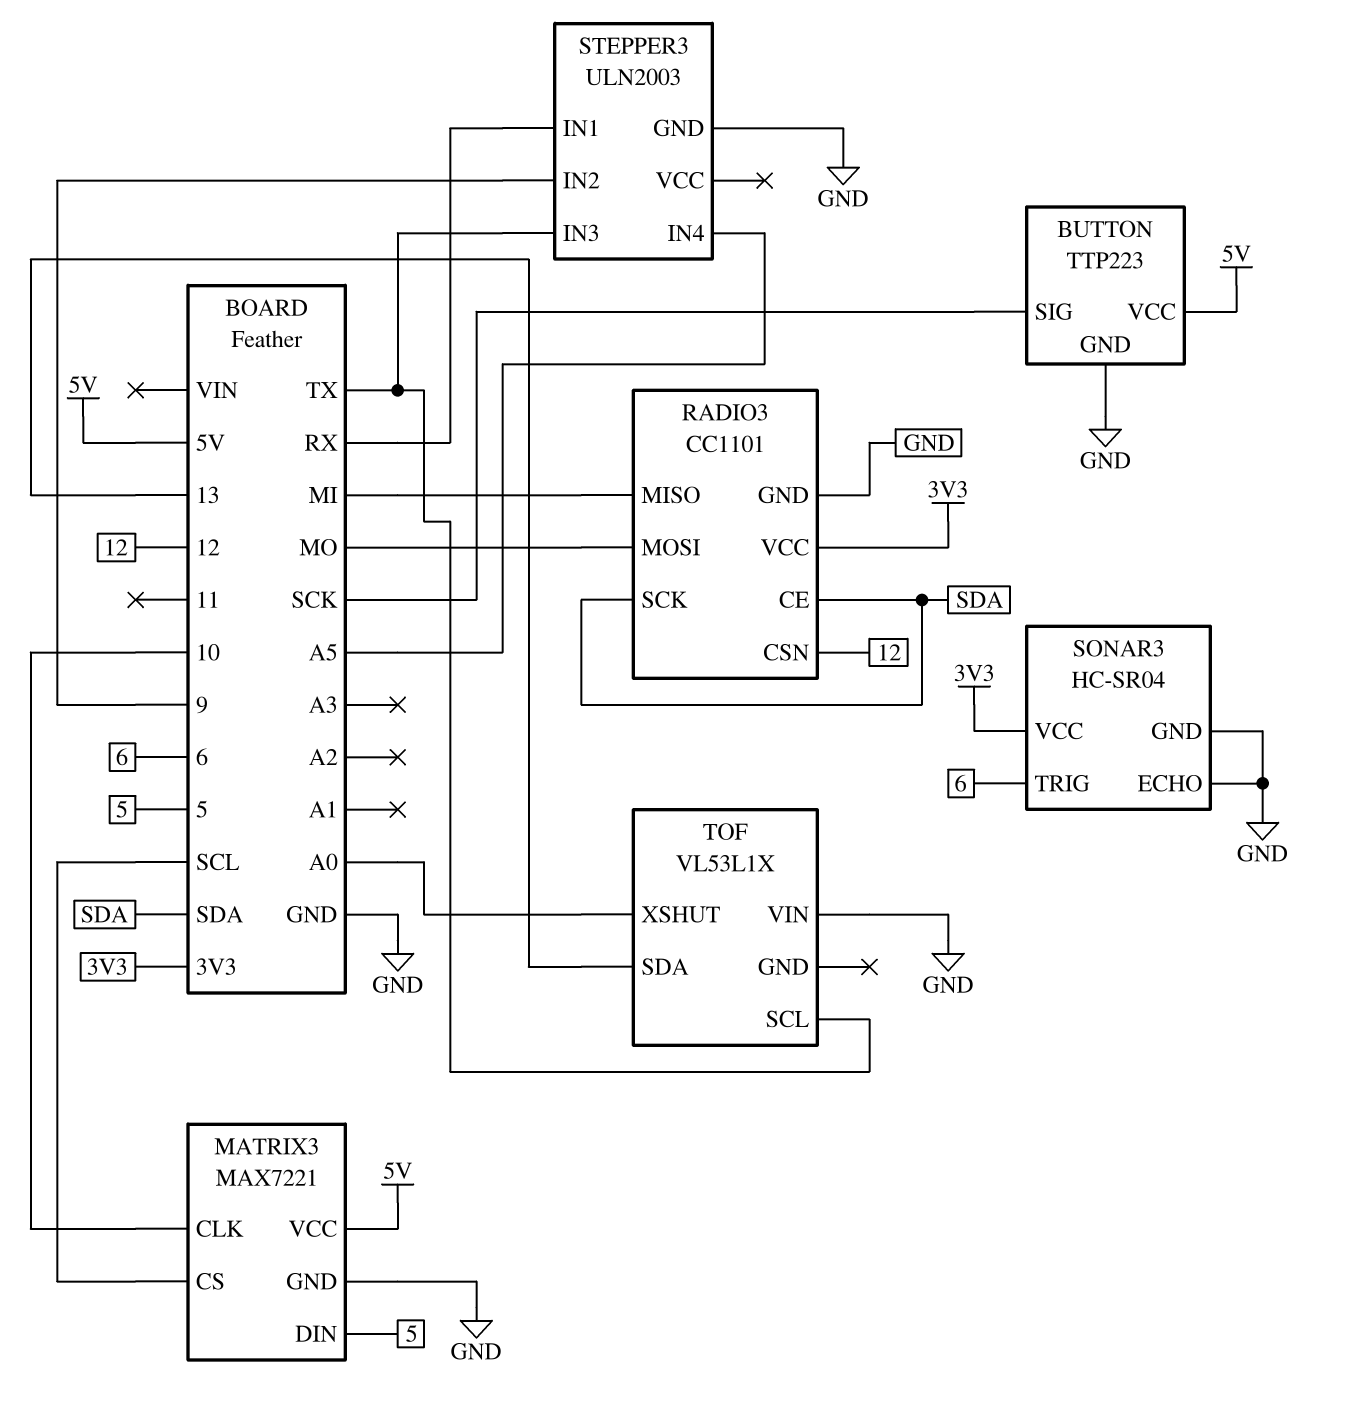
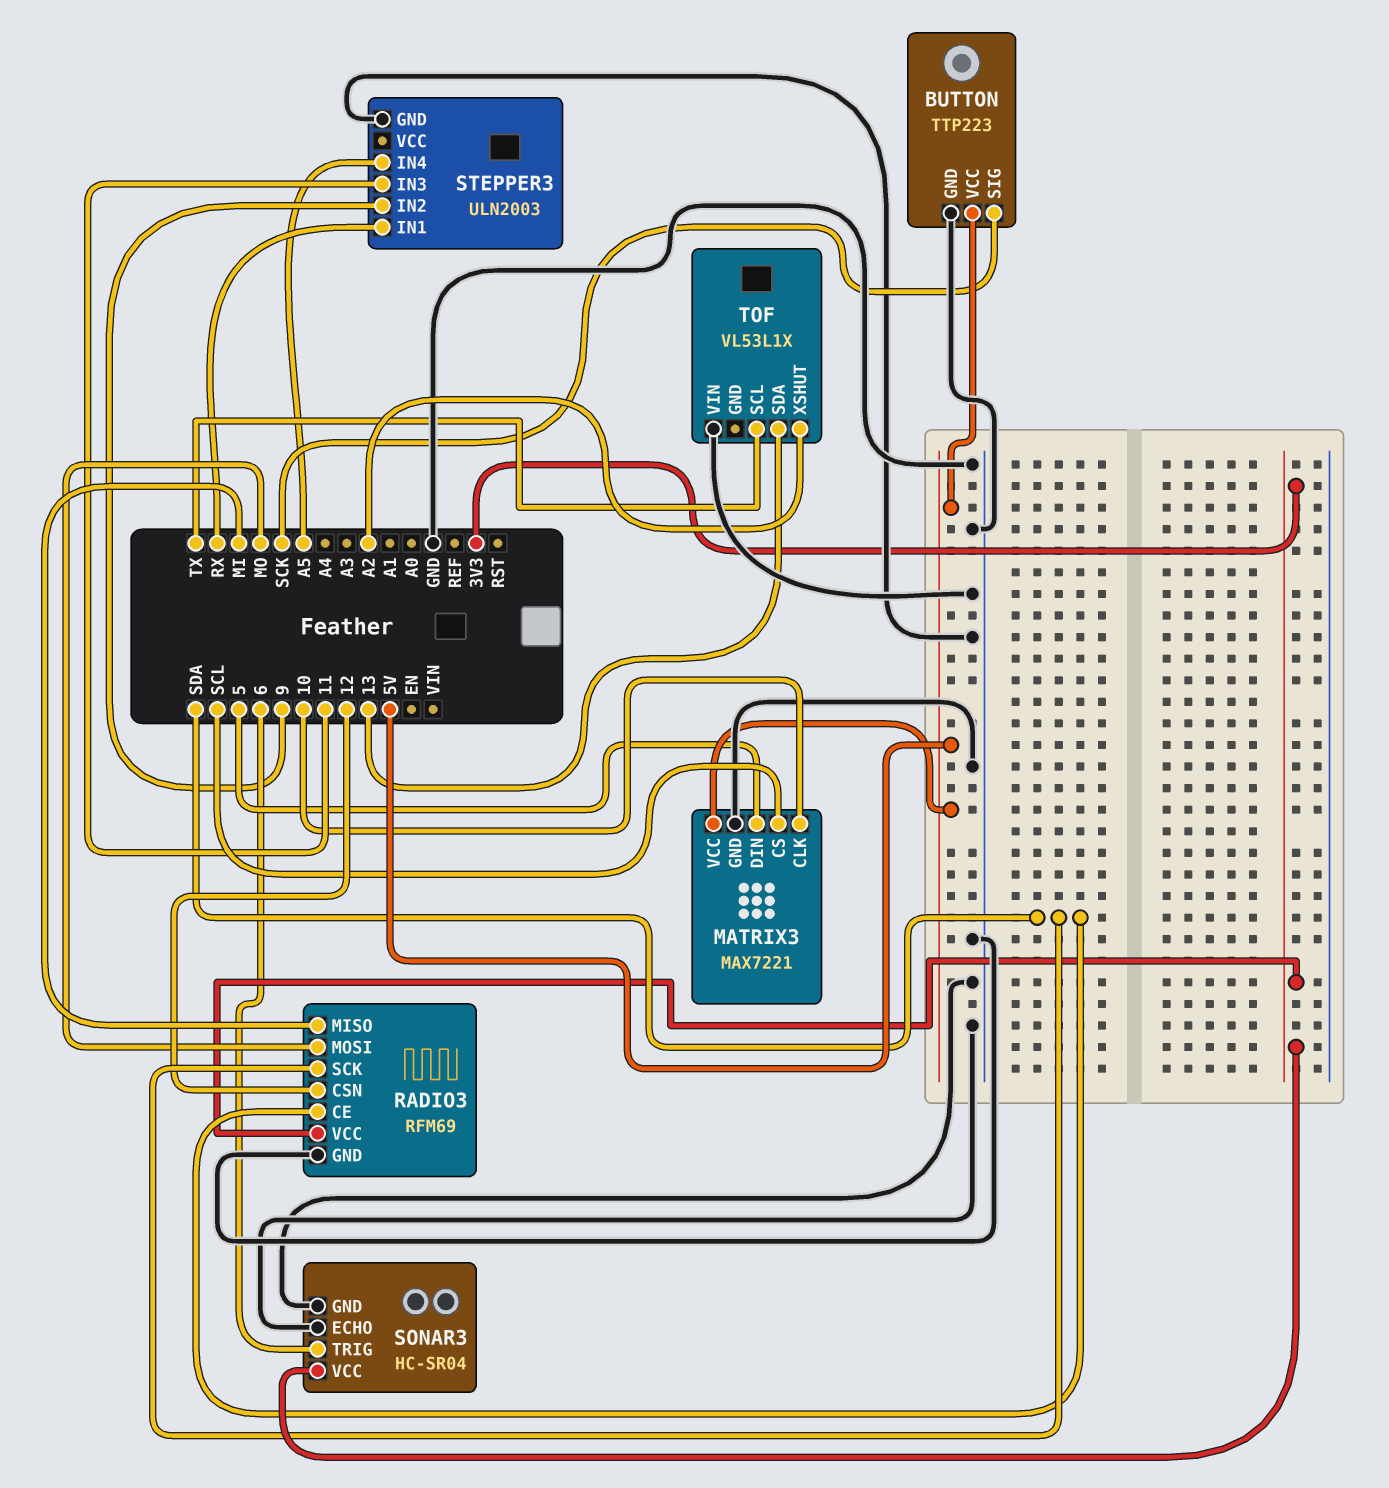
RADIO3: CC1101 -> RFM69
STEPPER3 pin IN3: TX -> 11
TOF pin XSHUT: A0 -> A2

